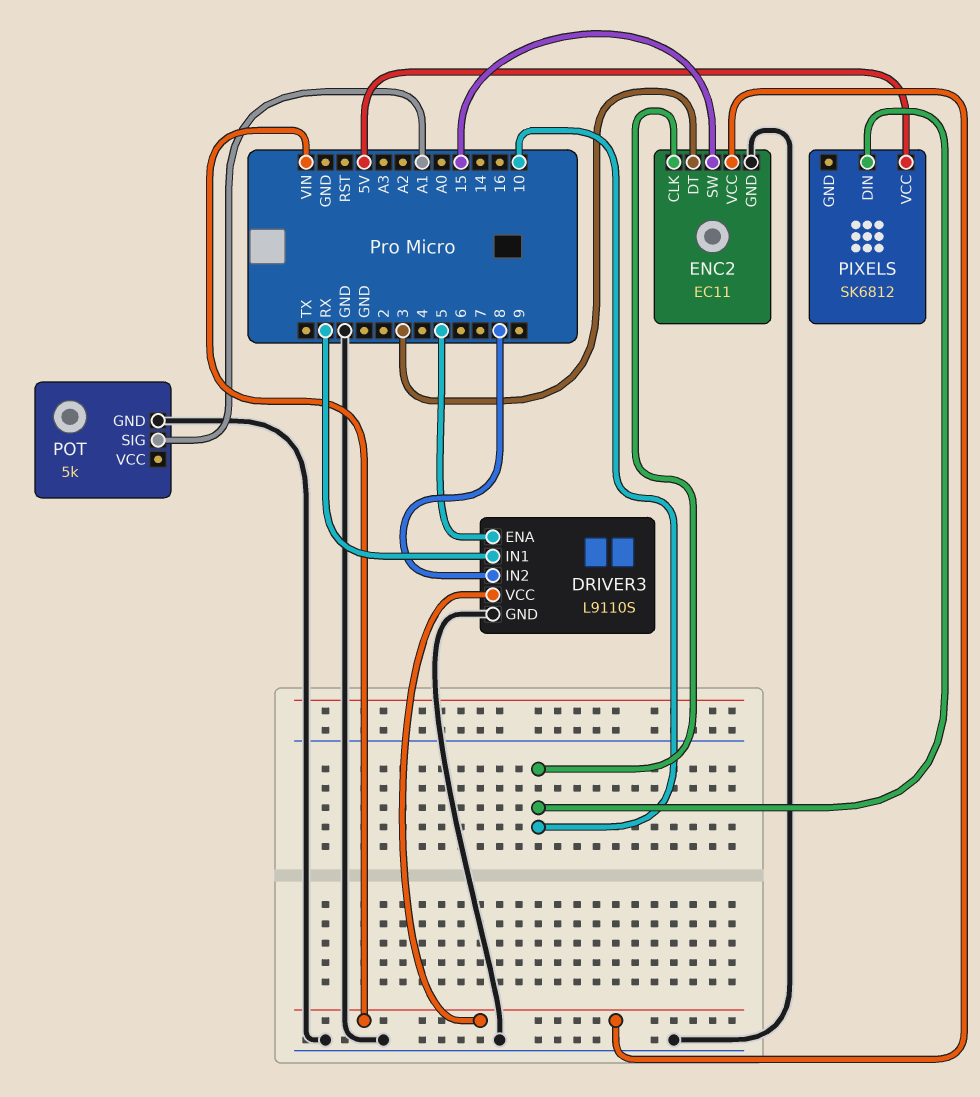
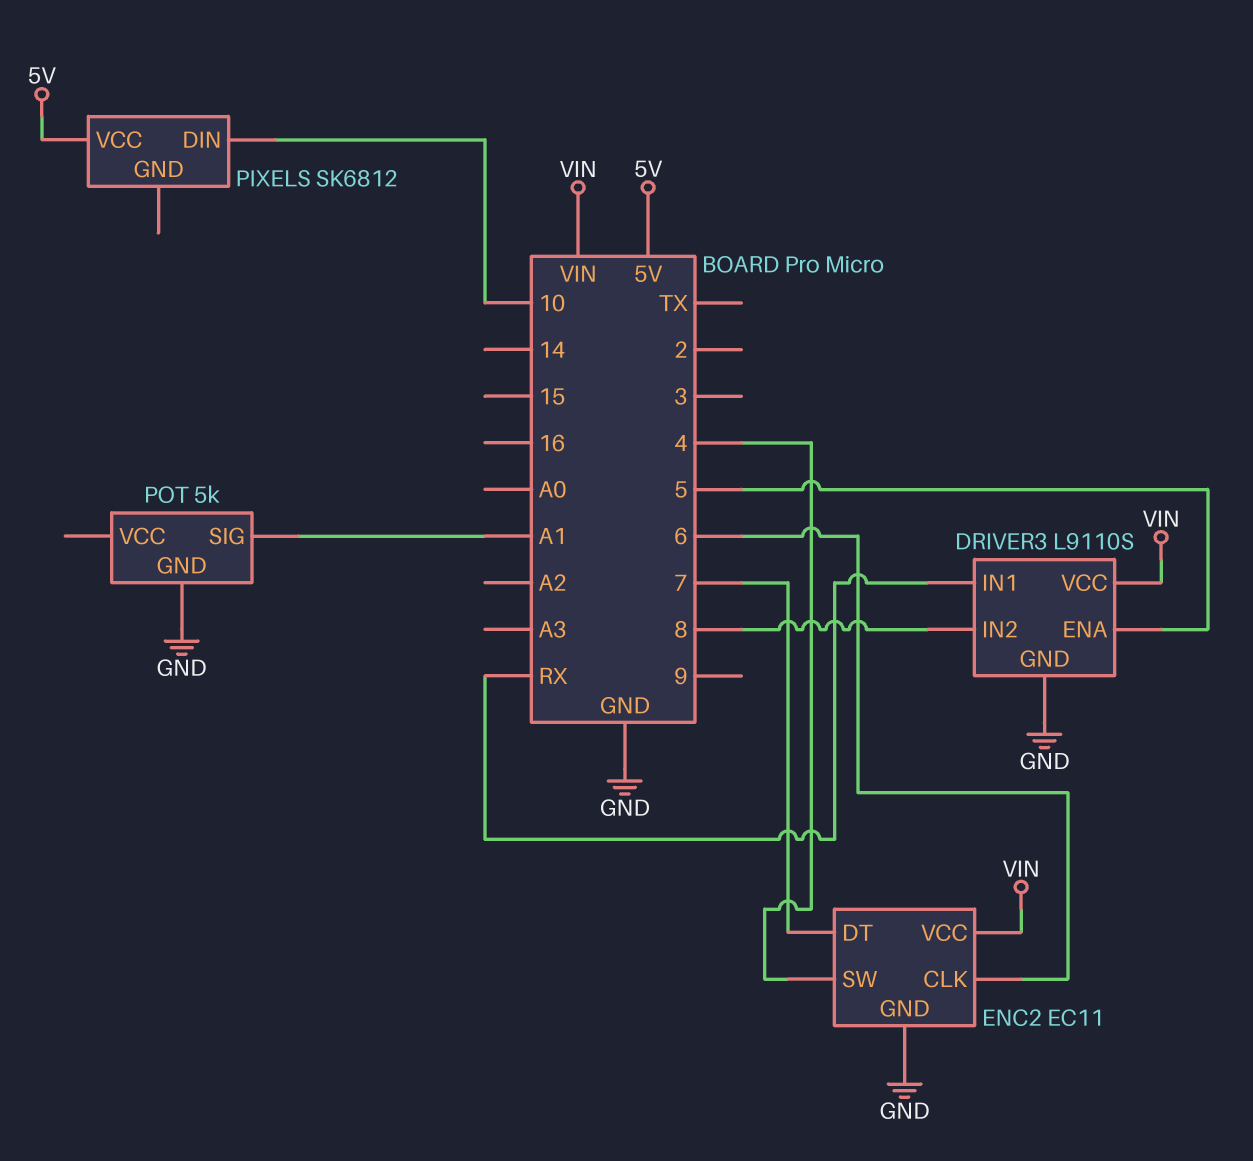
ENC2 pin CLK: 10 -> 6
ENC2 pin DT: 3 -> 7
ENC2 pin SW: 15 -> 4

